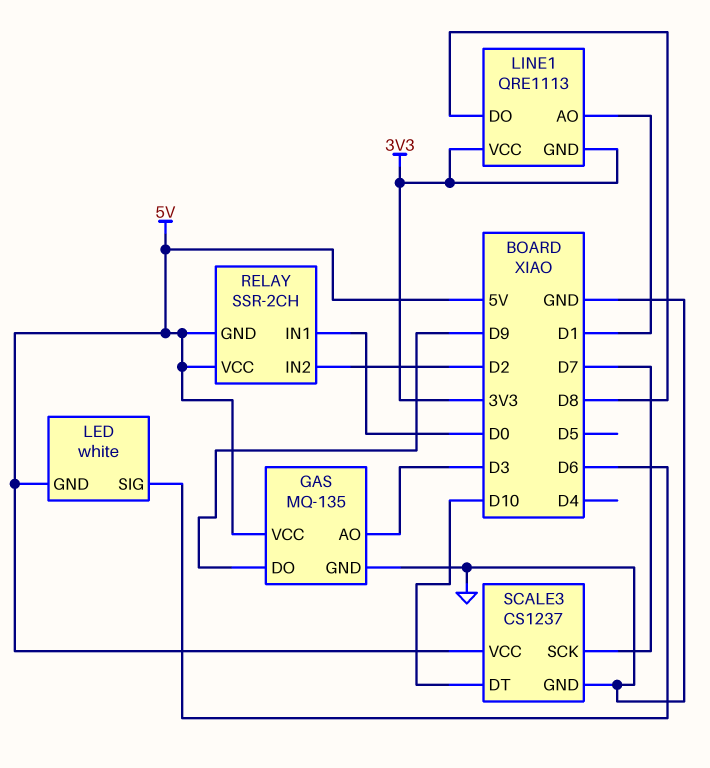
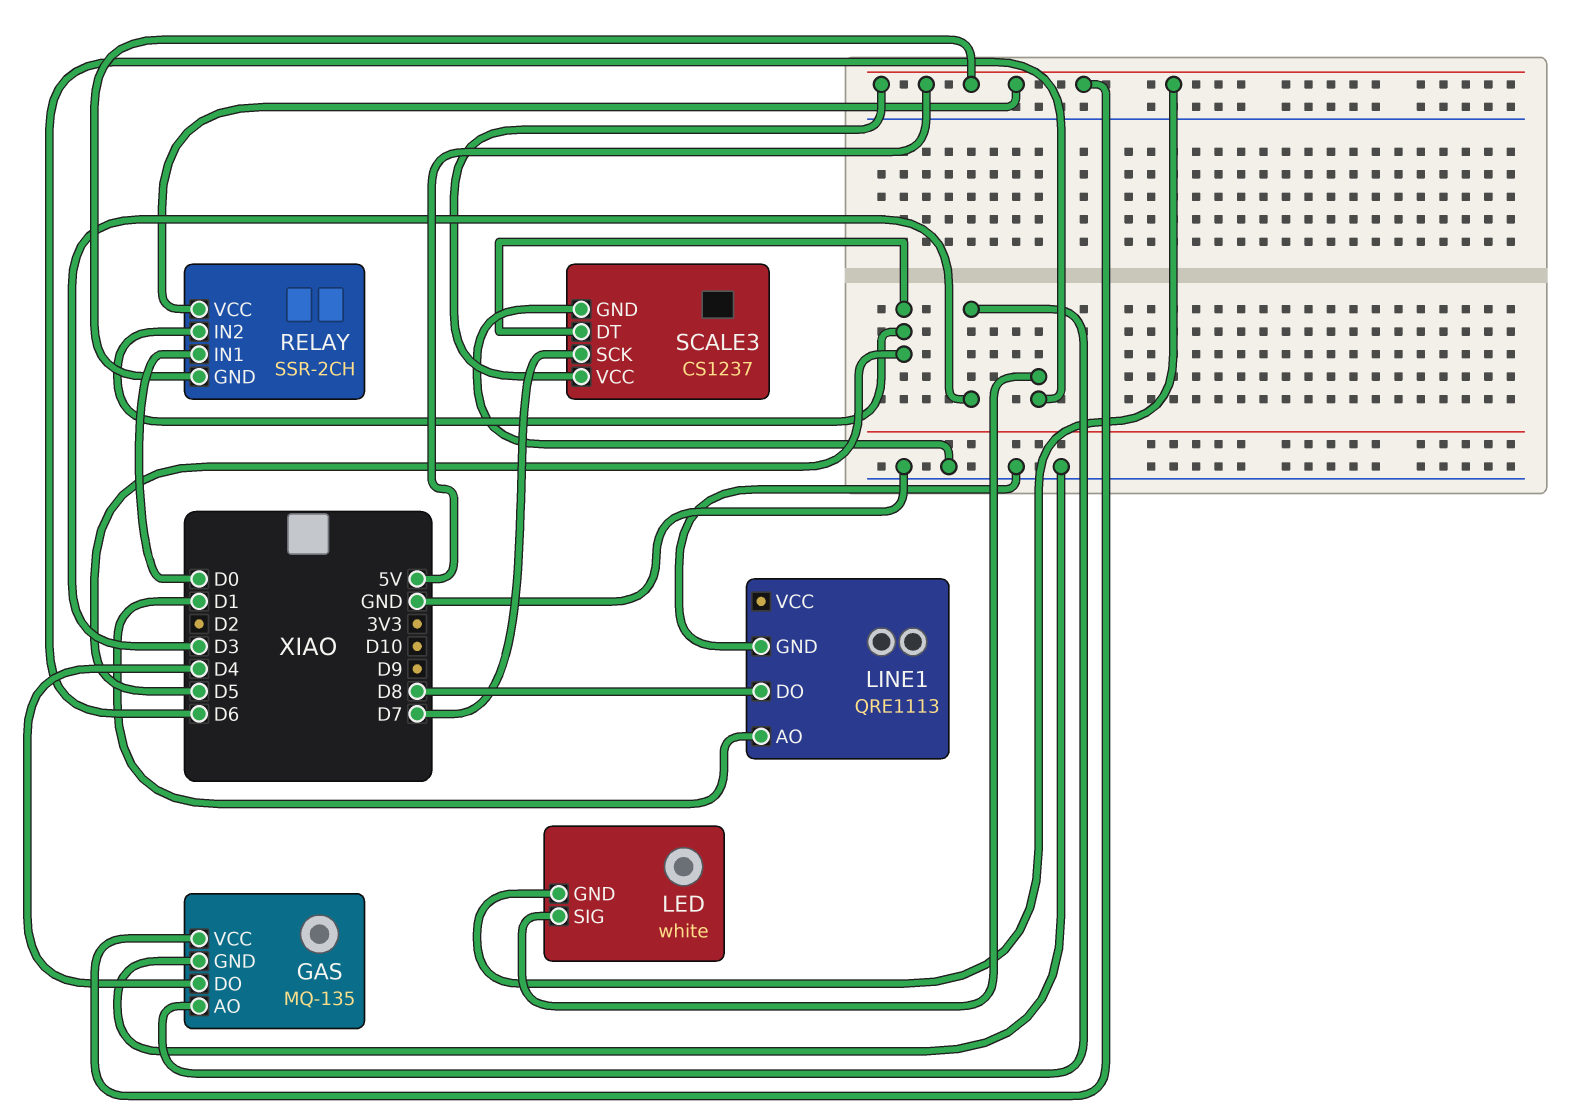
GAS pin DO: D9 -> D4
LINE1 pin GND: 3V3 -> GND
LINE1 pin VCC: 3V3 -> none
RELAY pin IN2: D2 -> D5
SCALE3 pin DT: D10 -> D5

